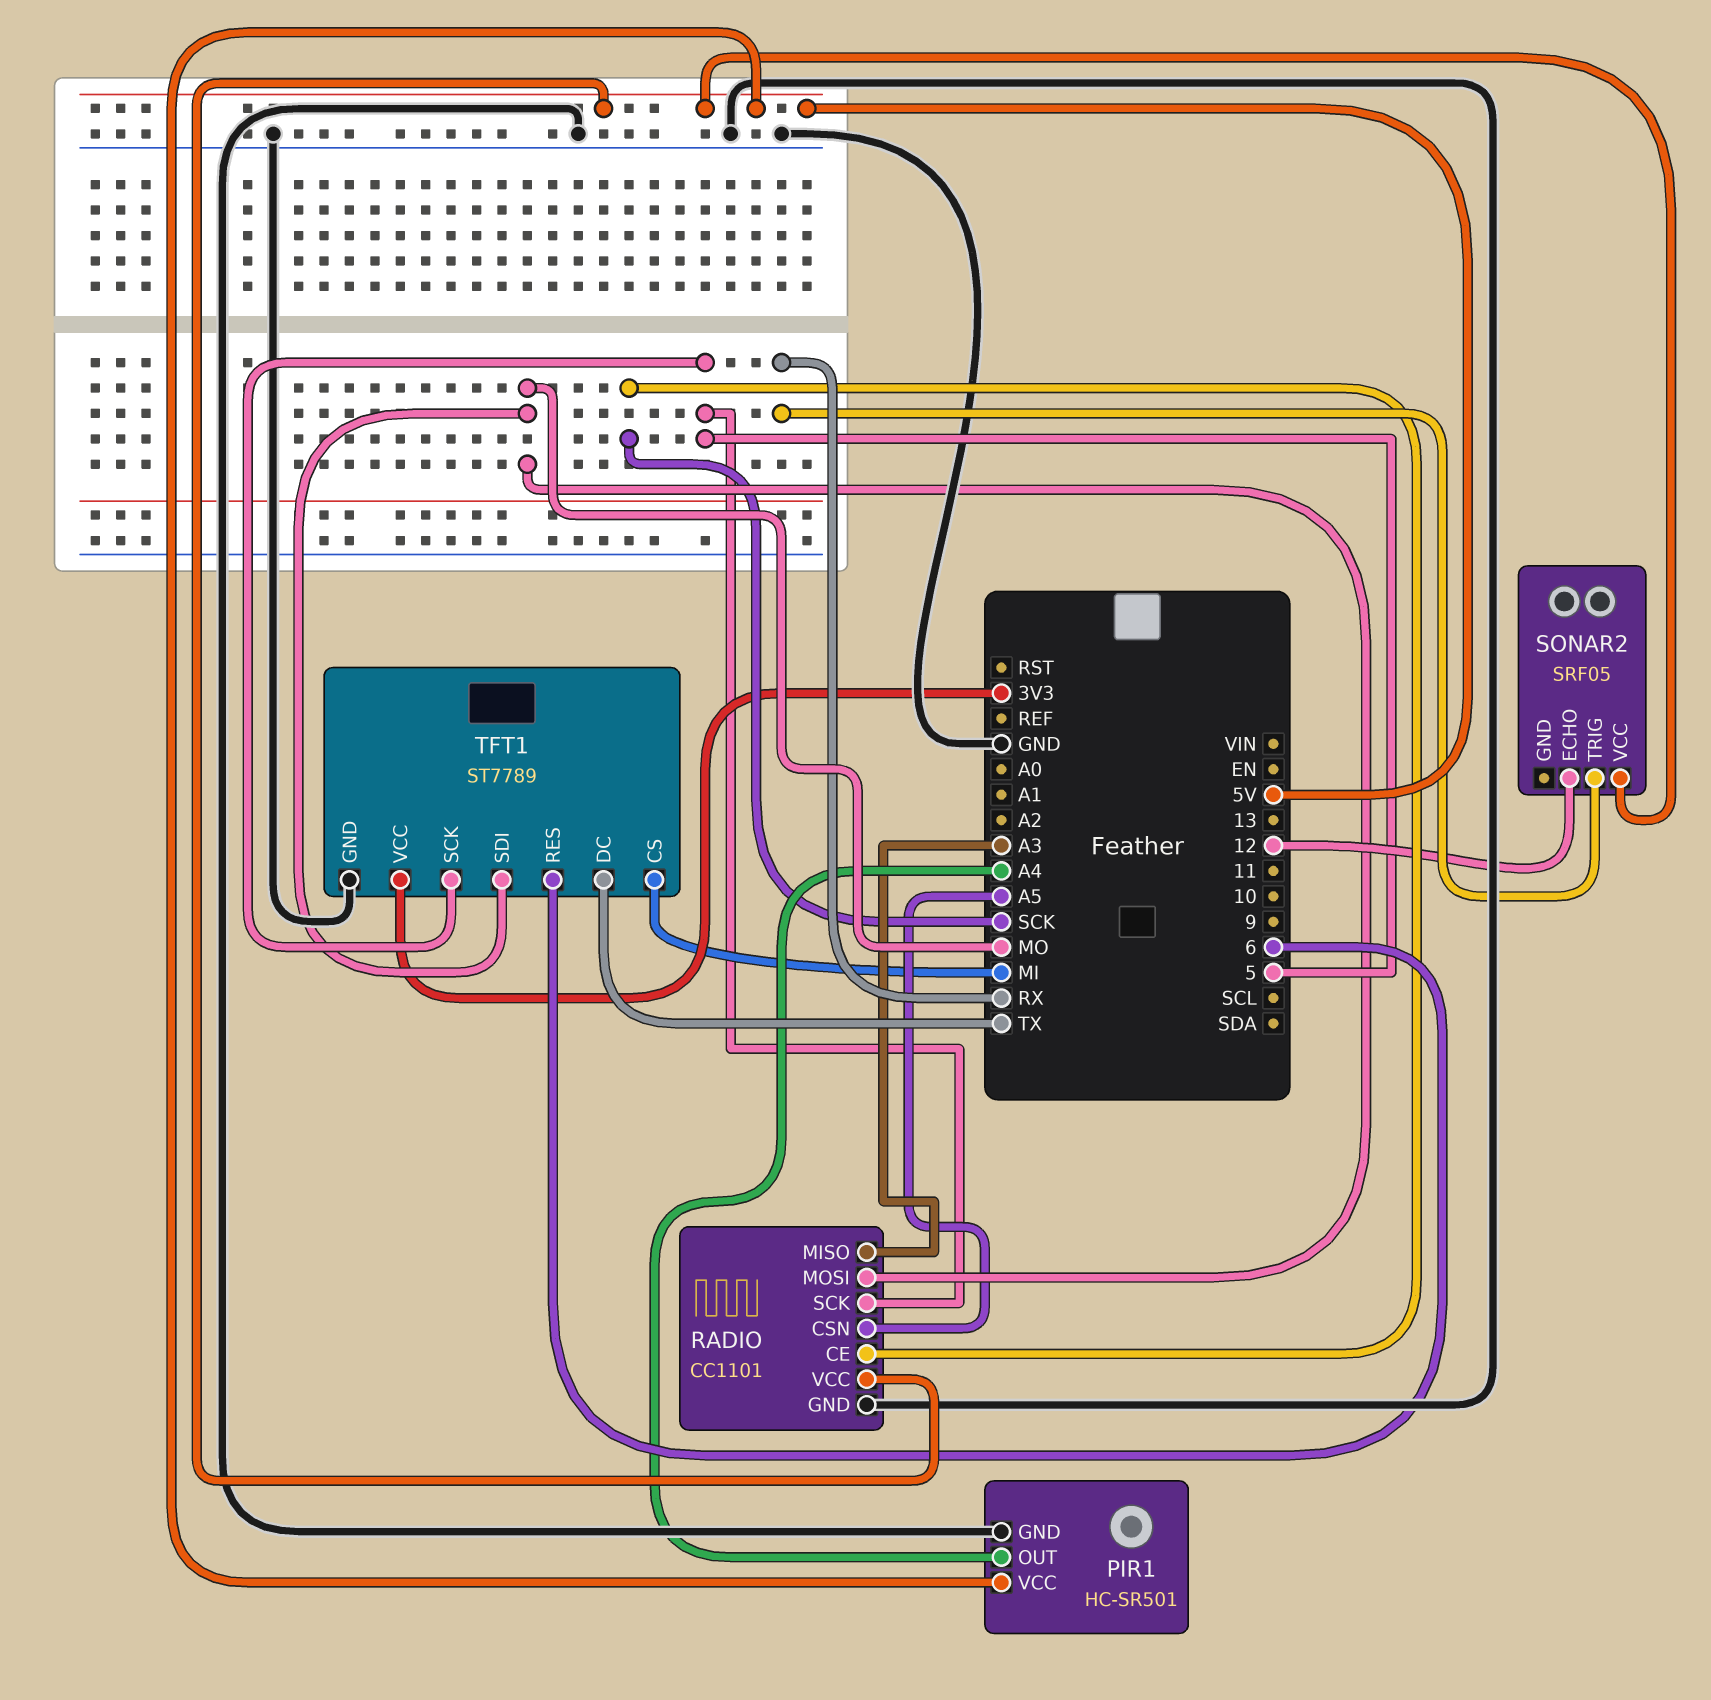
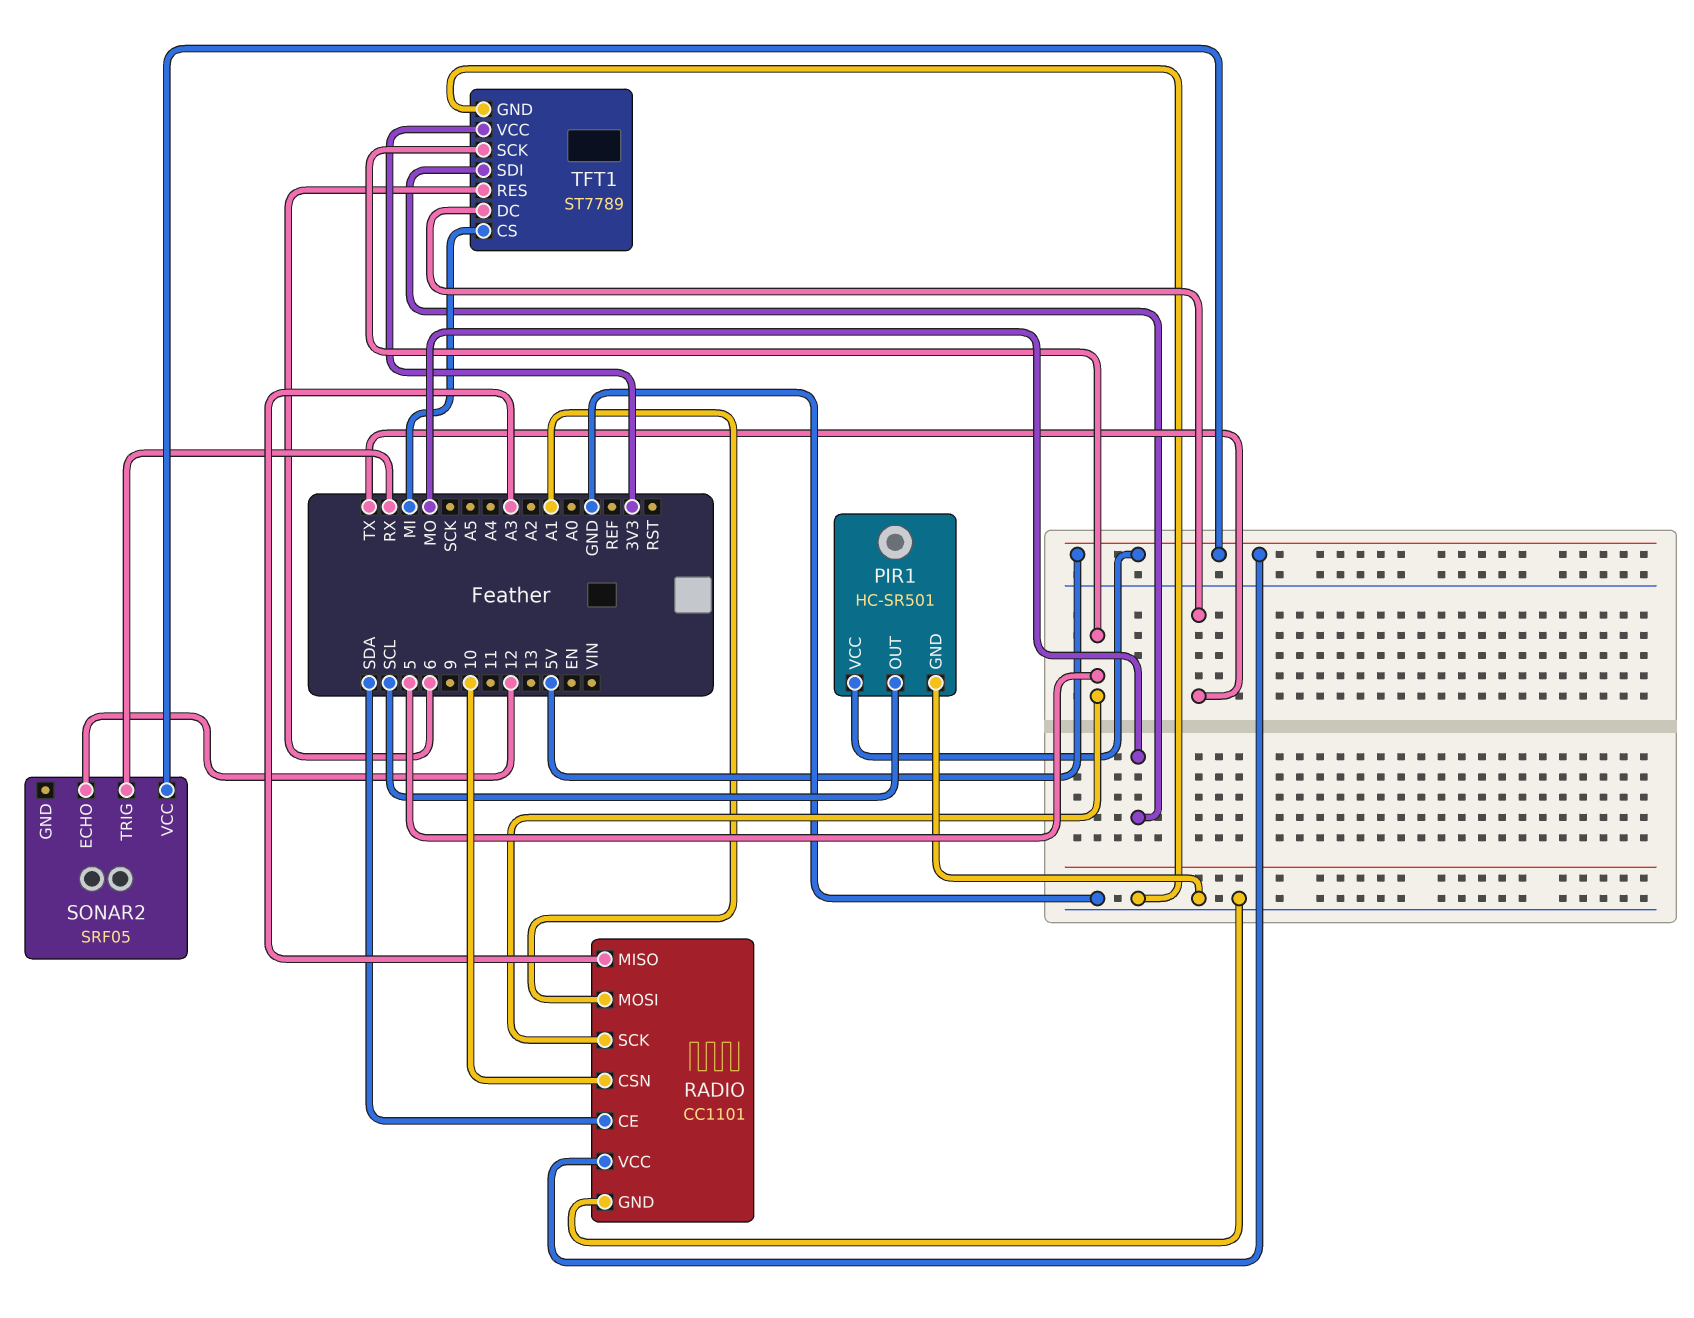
PIR1 pin OUT: A4 -> SCL
RADIO pin CE: SCK -> SDA
RADIO pin CSN: A5 -> 10
RADIO pin MOSI: MO -> A1

